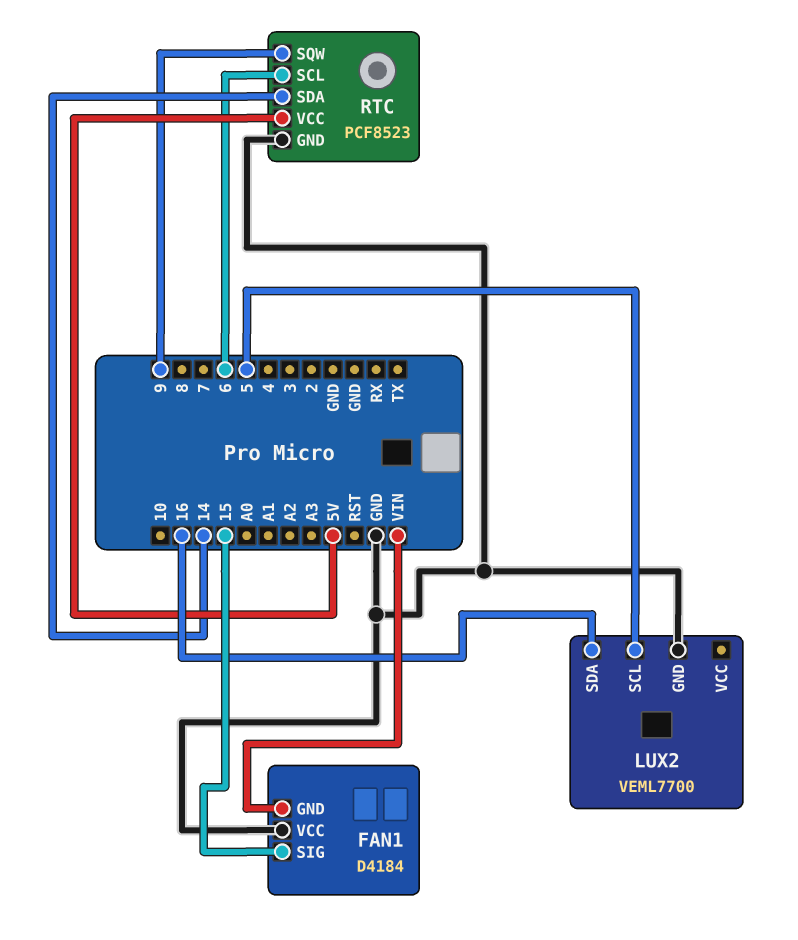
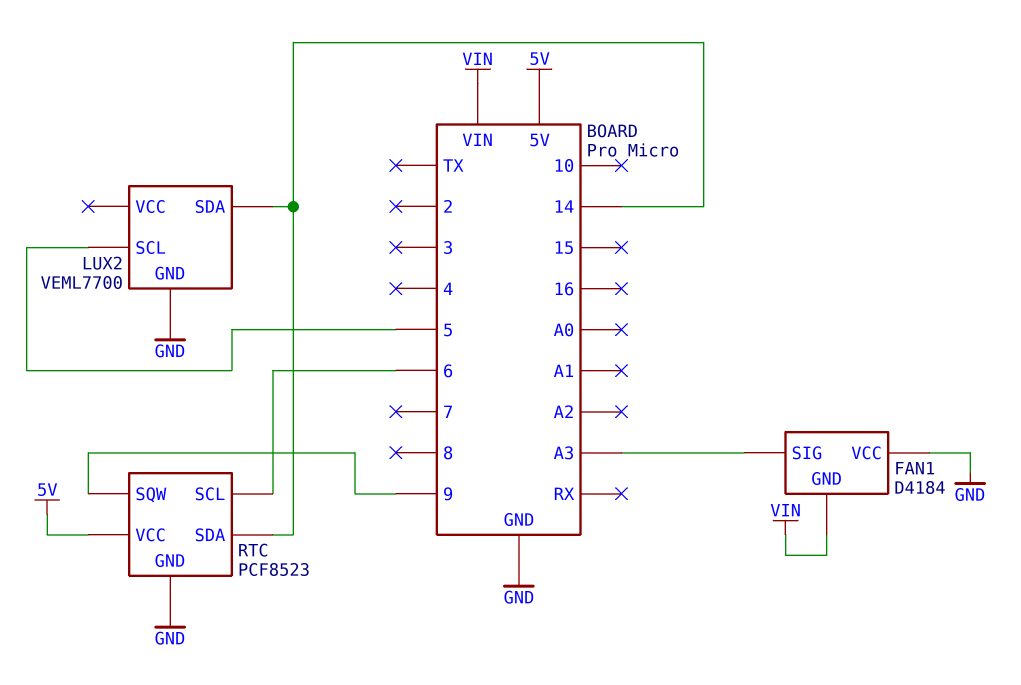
FAN1 pin SIG: 15 -> A3
LUX2 pin SDA: 16 -> 14

